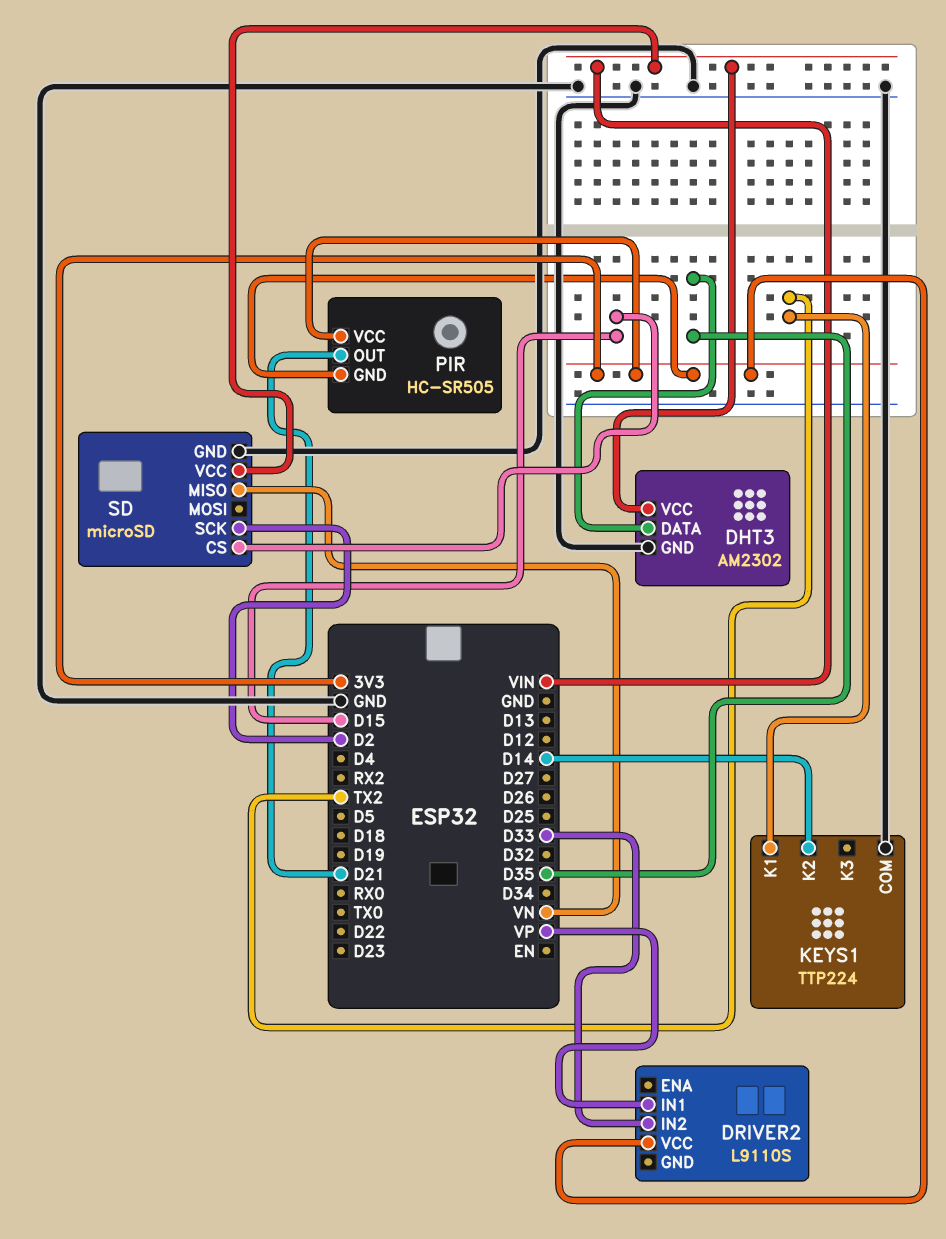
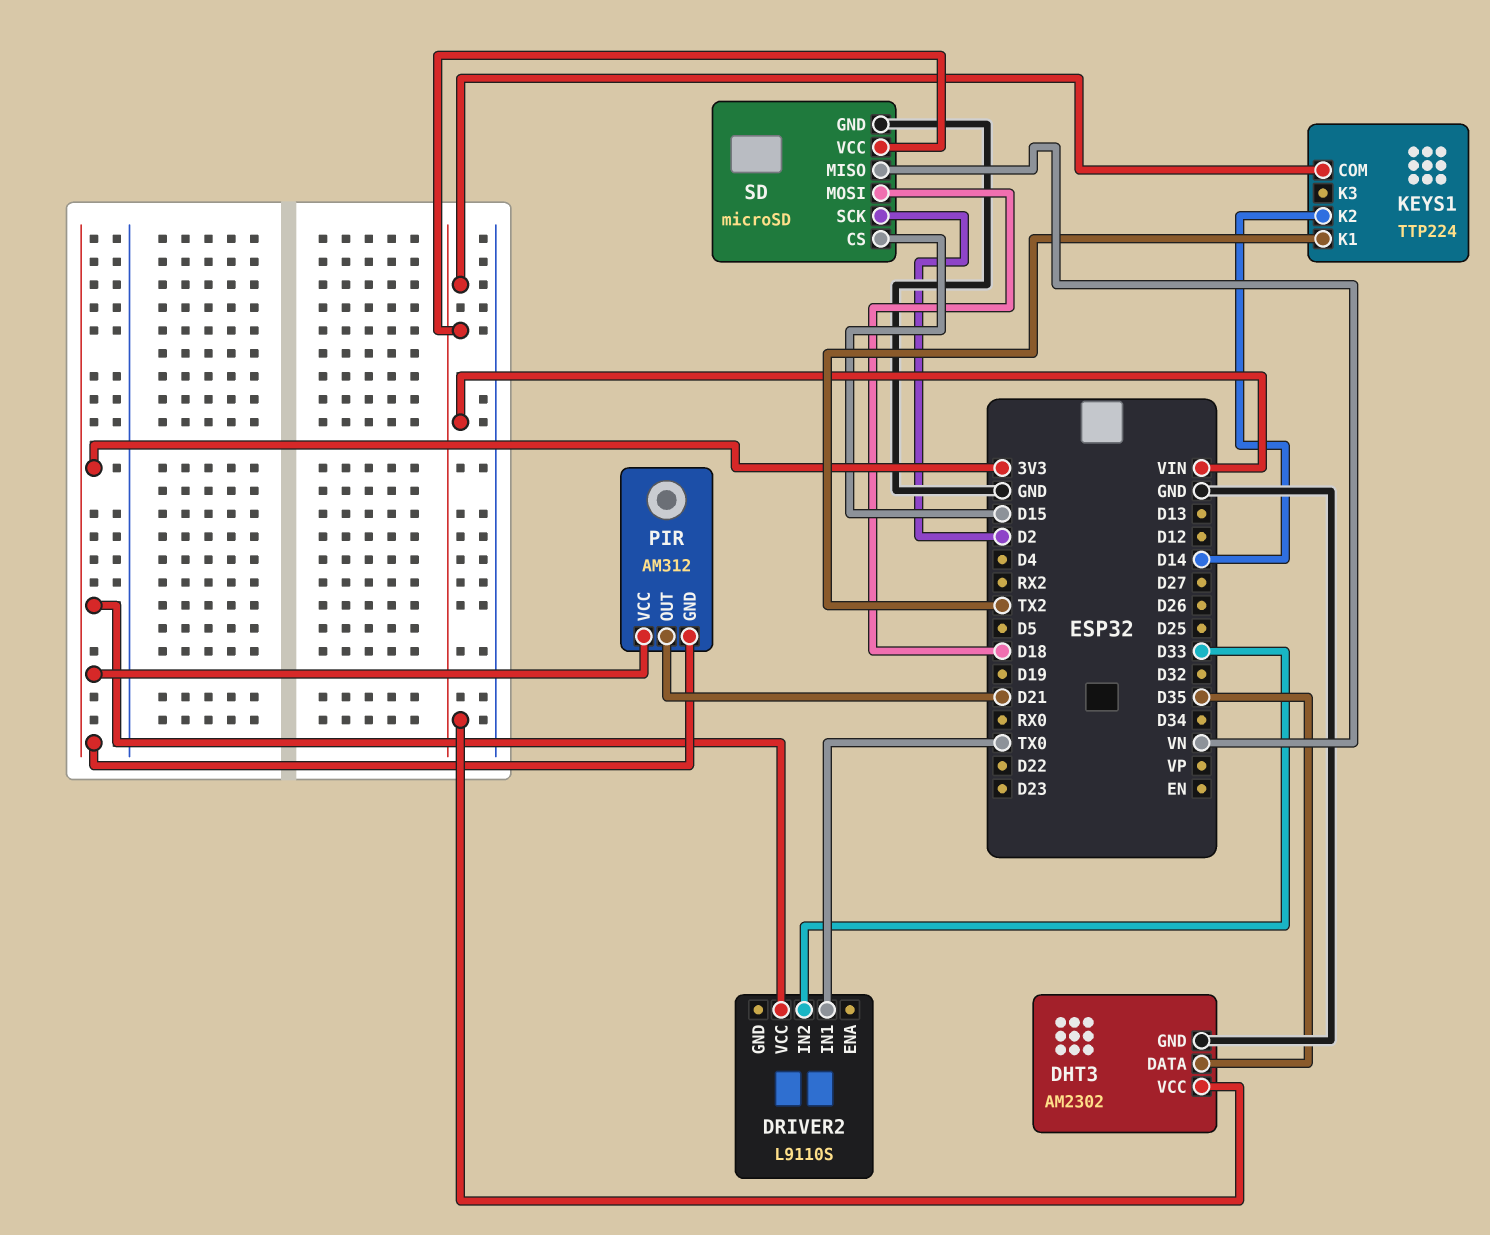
DRIVER2 pin IN1: VP -> TX0
KEYS1 pin COM: GND -> VIN
PIR: HC-SR505 -> AM312
SD pin MOSI: none -> D18

